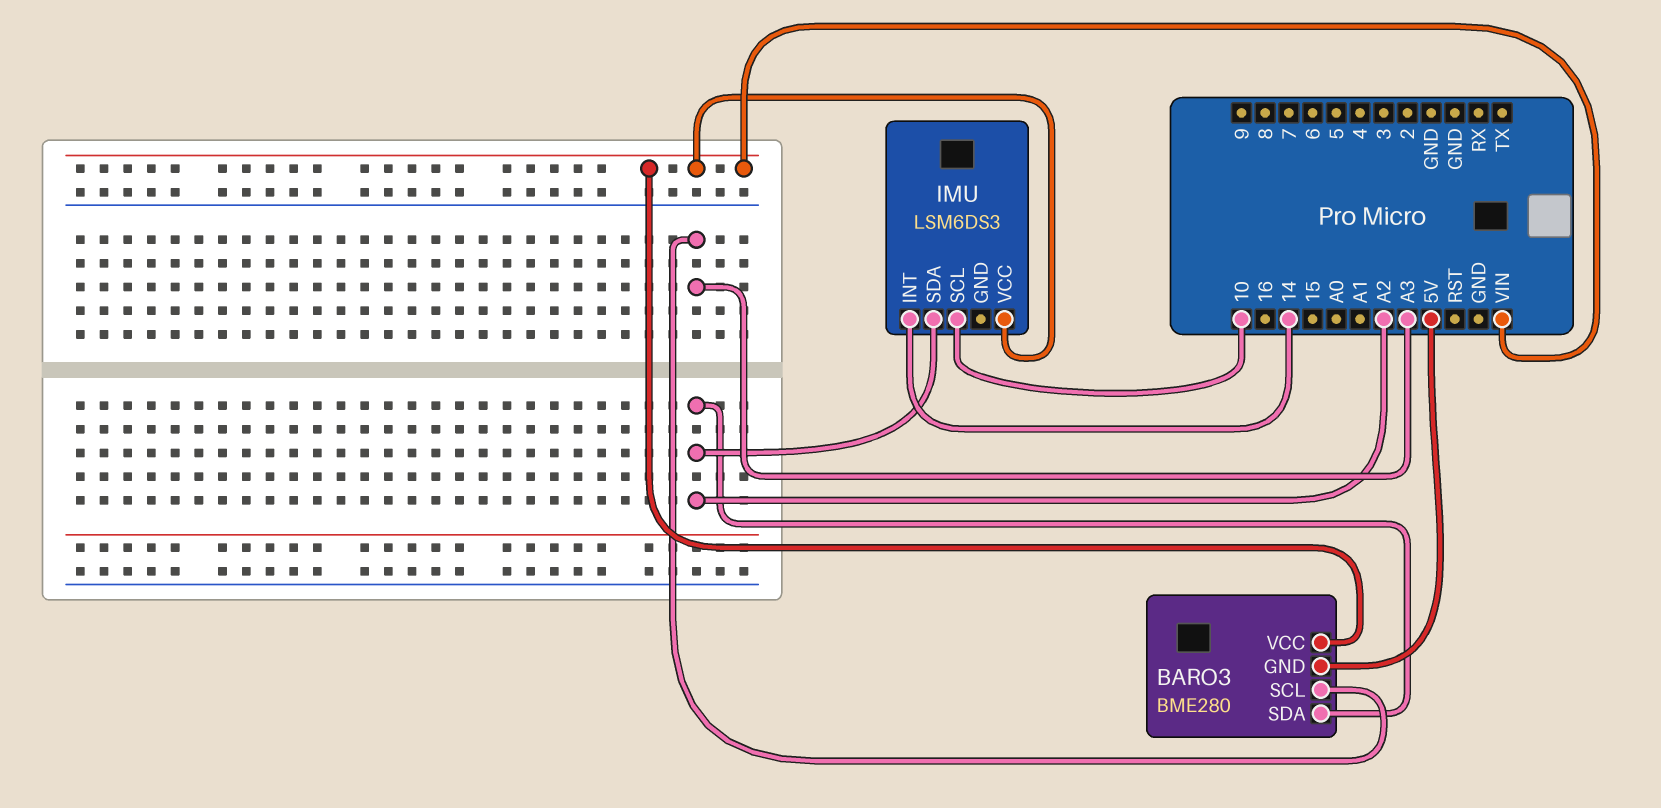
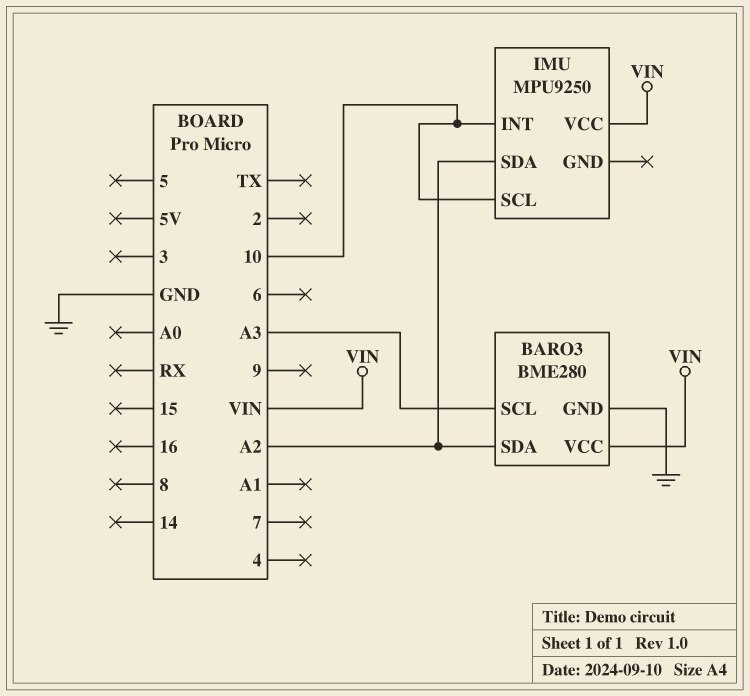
BARO3 pin GND: 5V -> GND
IMU: LSM6DS3 -> MPU9250
IMU pin INT: 14 -> 10

